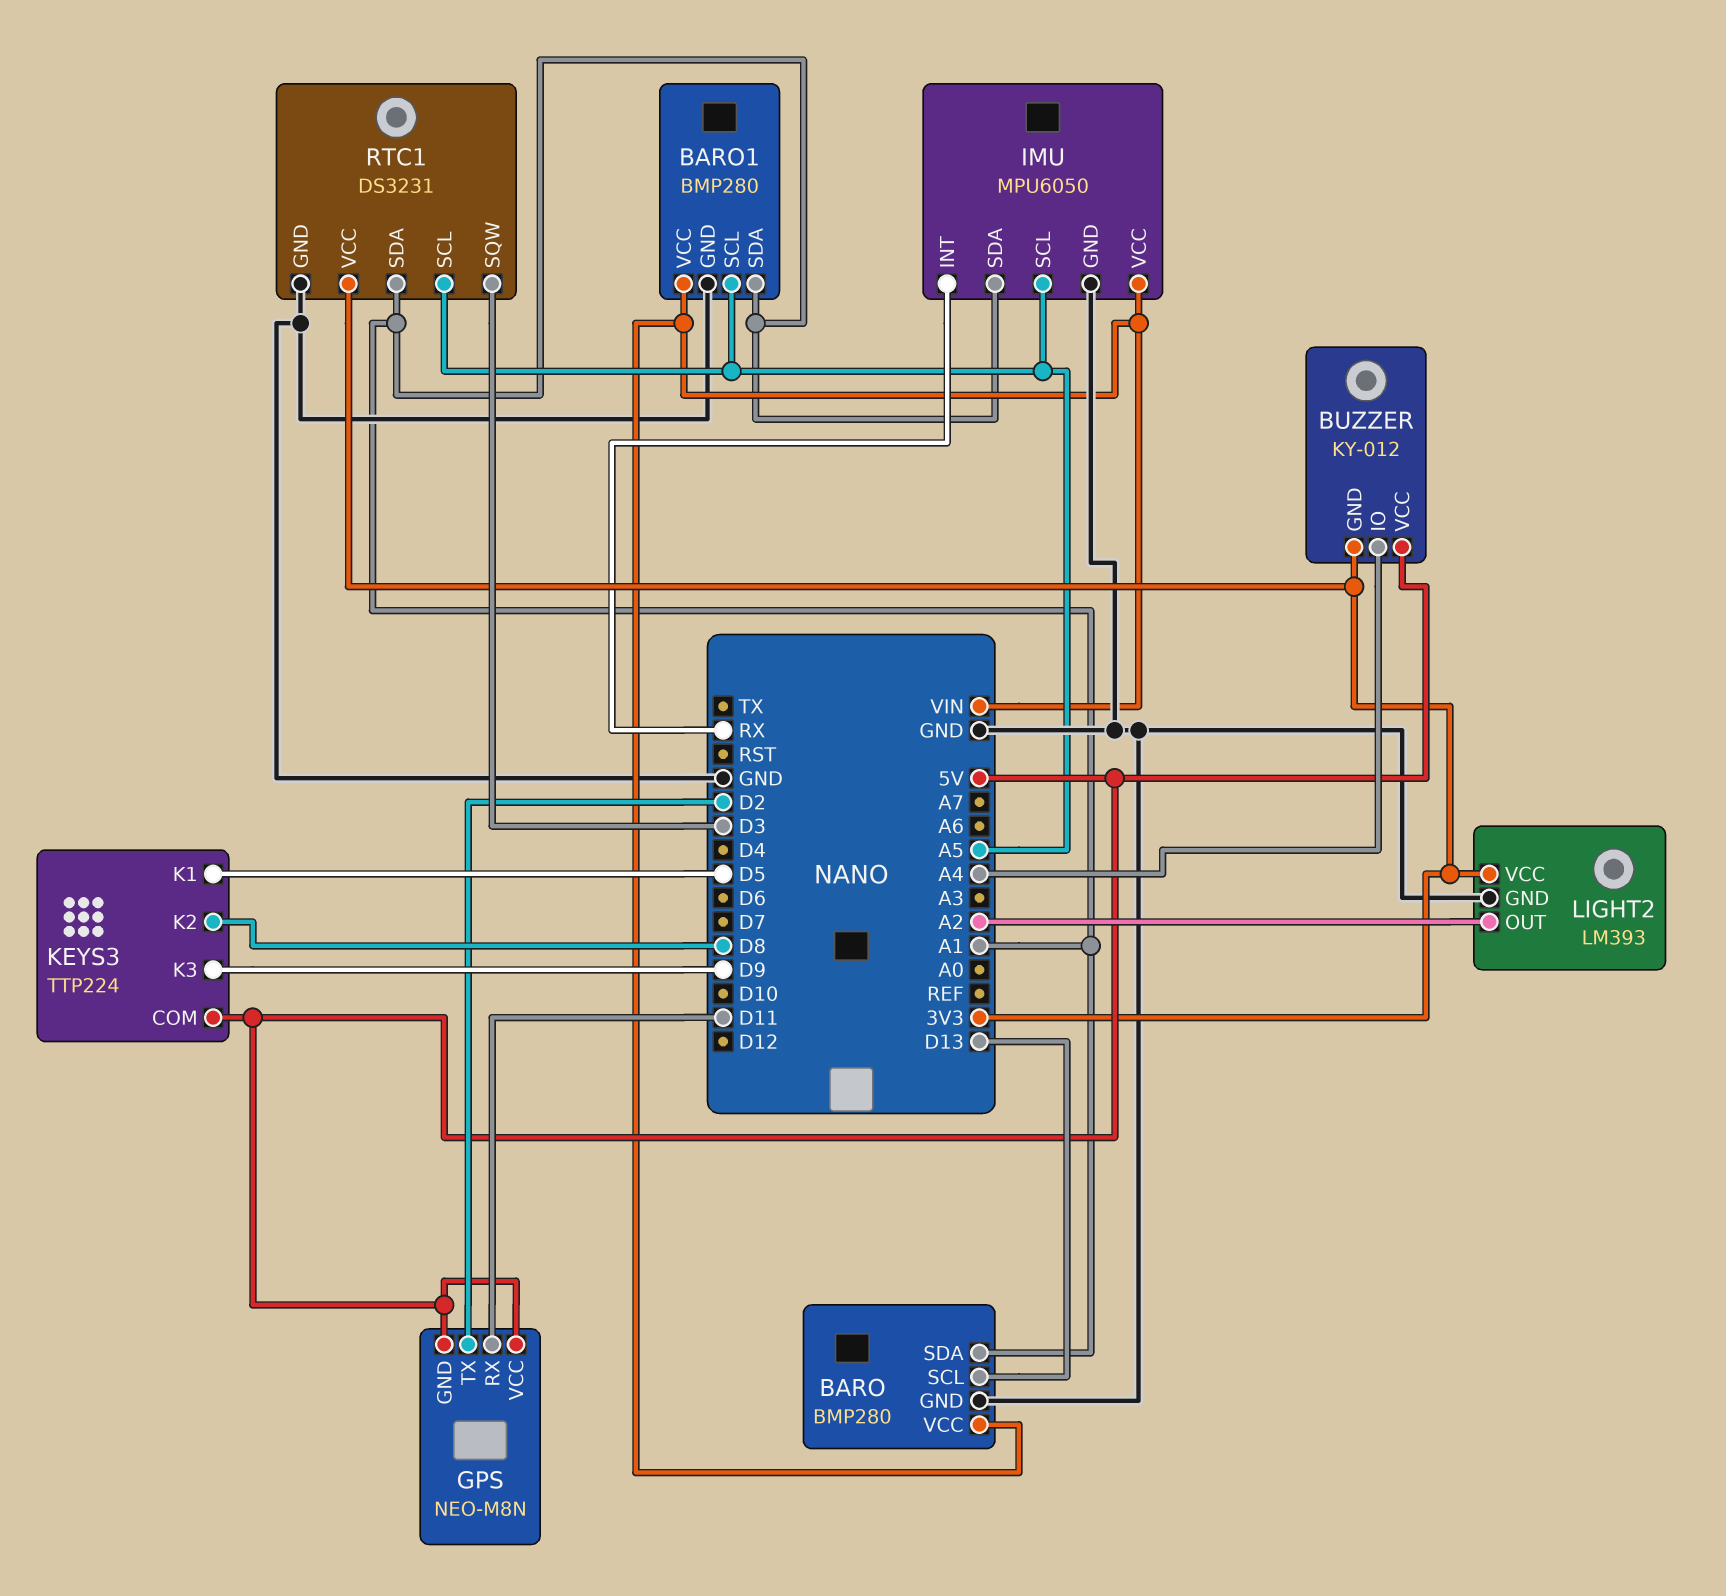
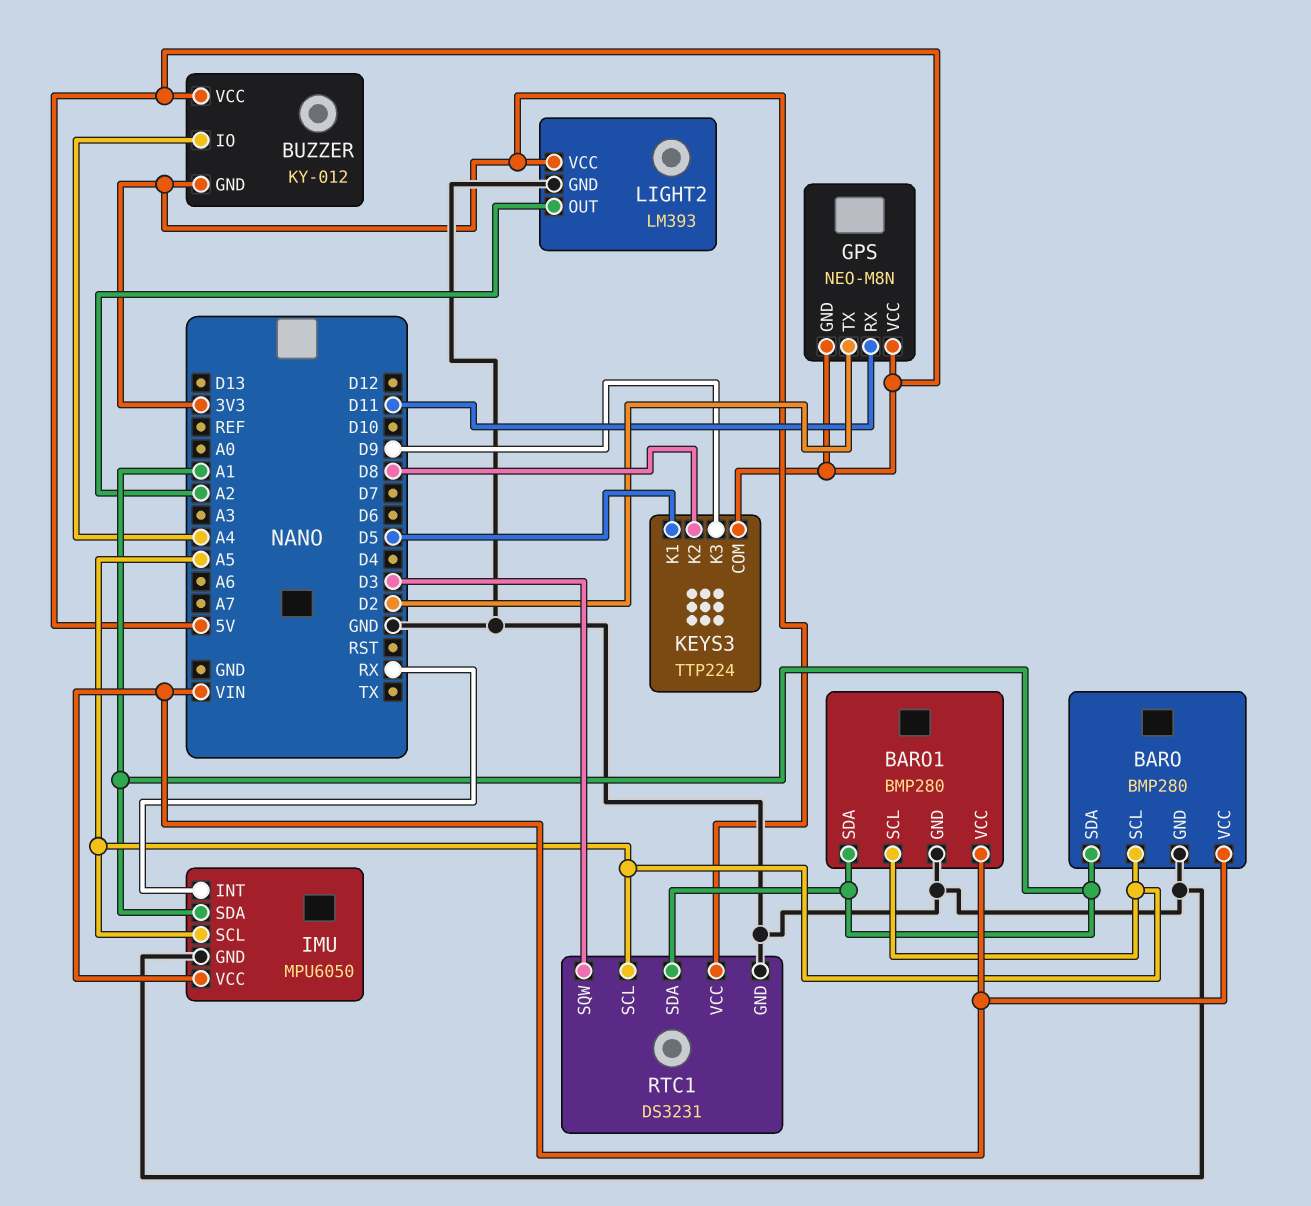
BARO pin SCL: D13 -> A5

